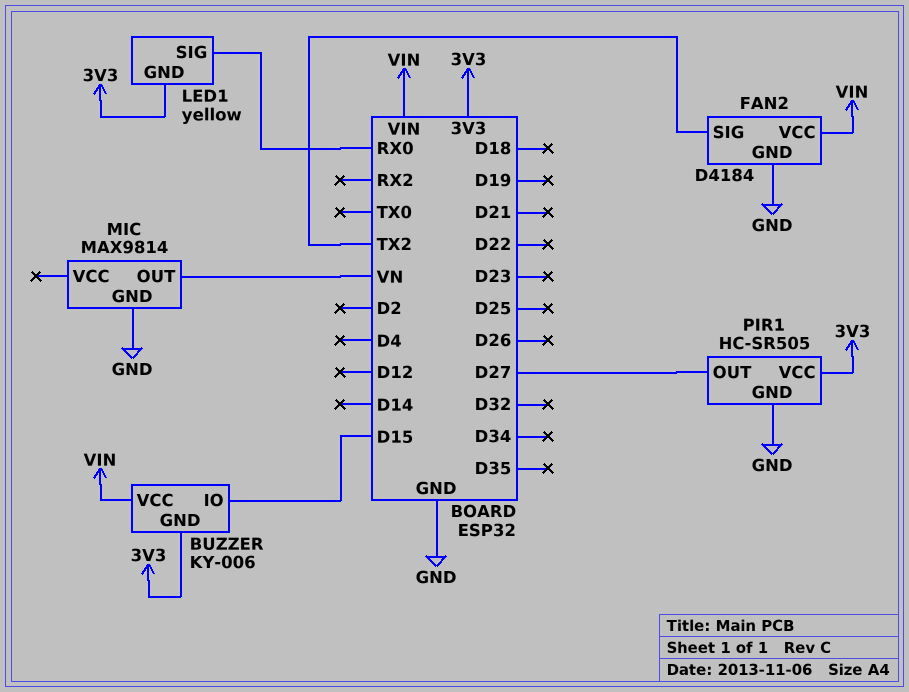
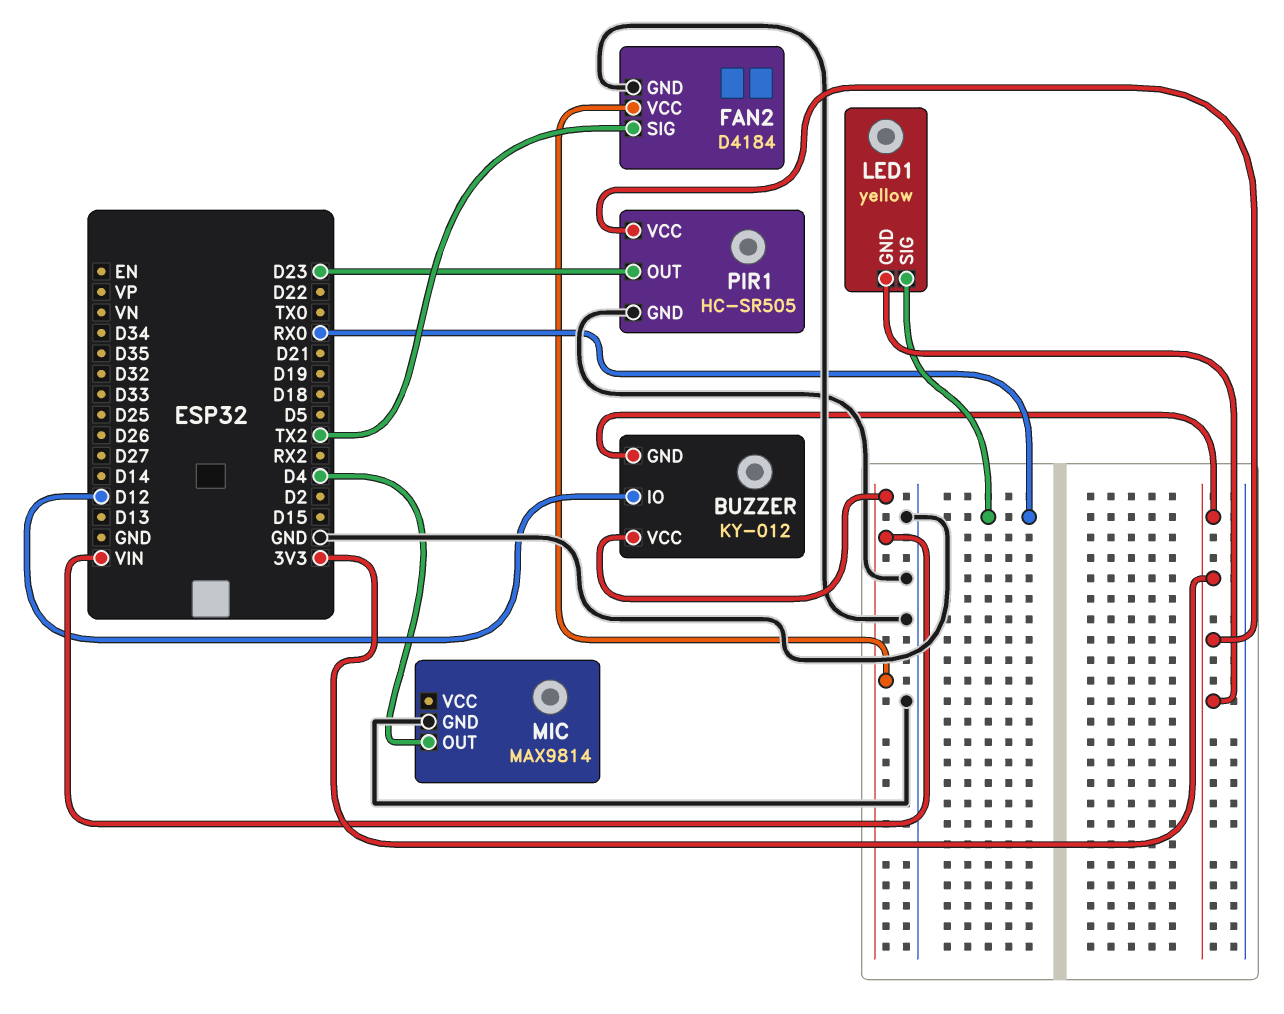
BUZZER: KY-006 -> KY-012
BUZZER pin IO: D15 -> D12
MIC pin OUT: VN -> D4
PIR1 pin OUT: D27 -> D23

